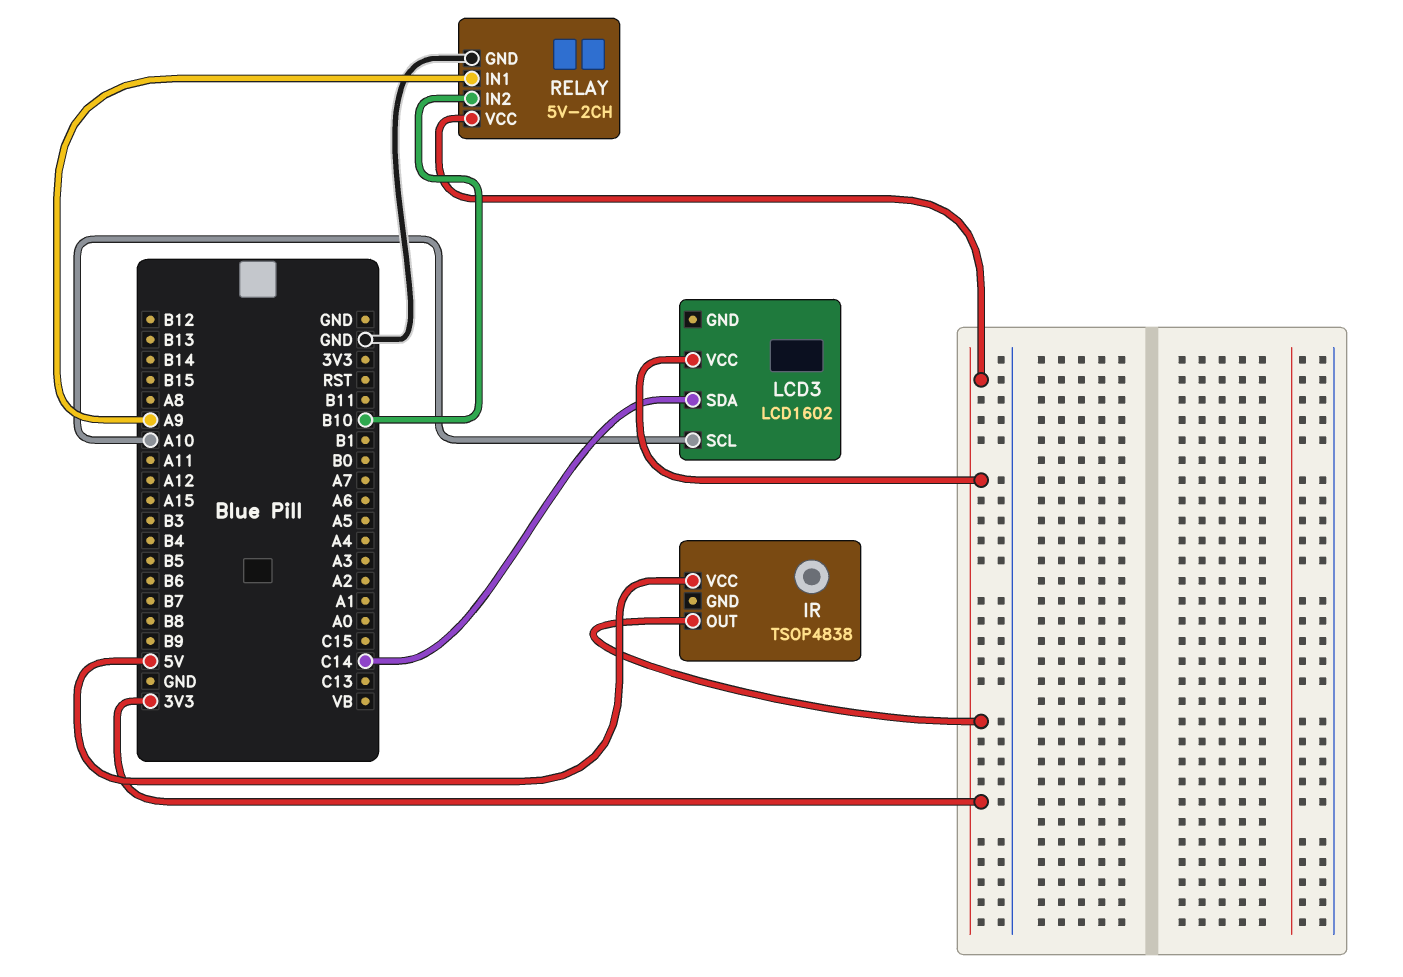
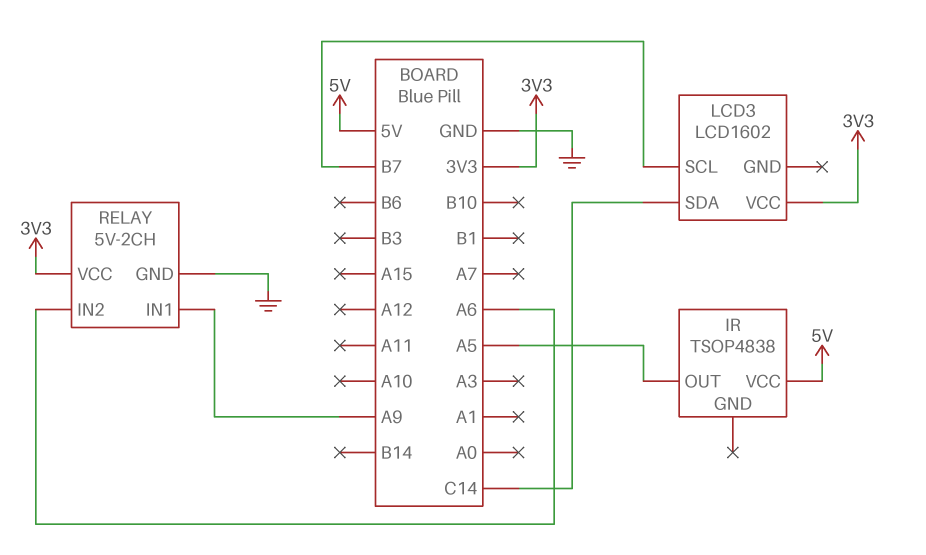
IR pin OUT: 3V3 -> A5
LCD3 pin SCL: A10 -> B7
RELAY pin IN2: B10 -> A6

